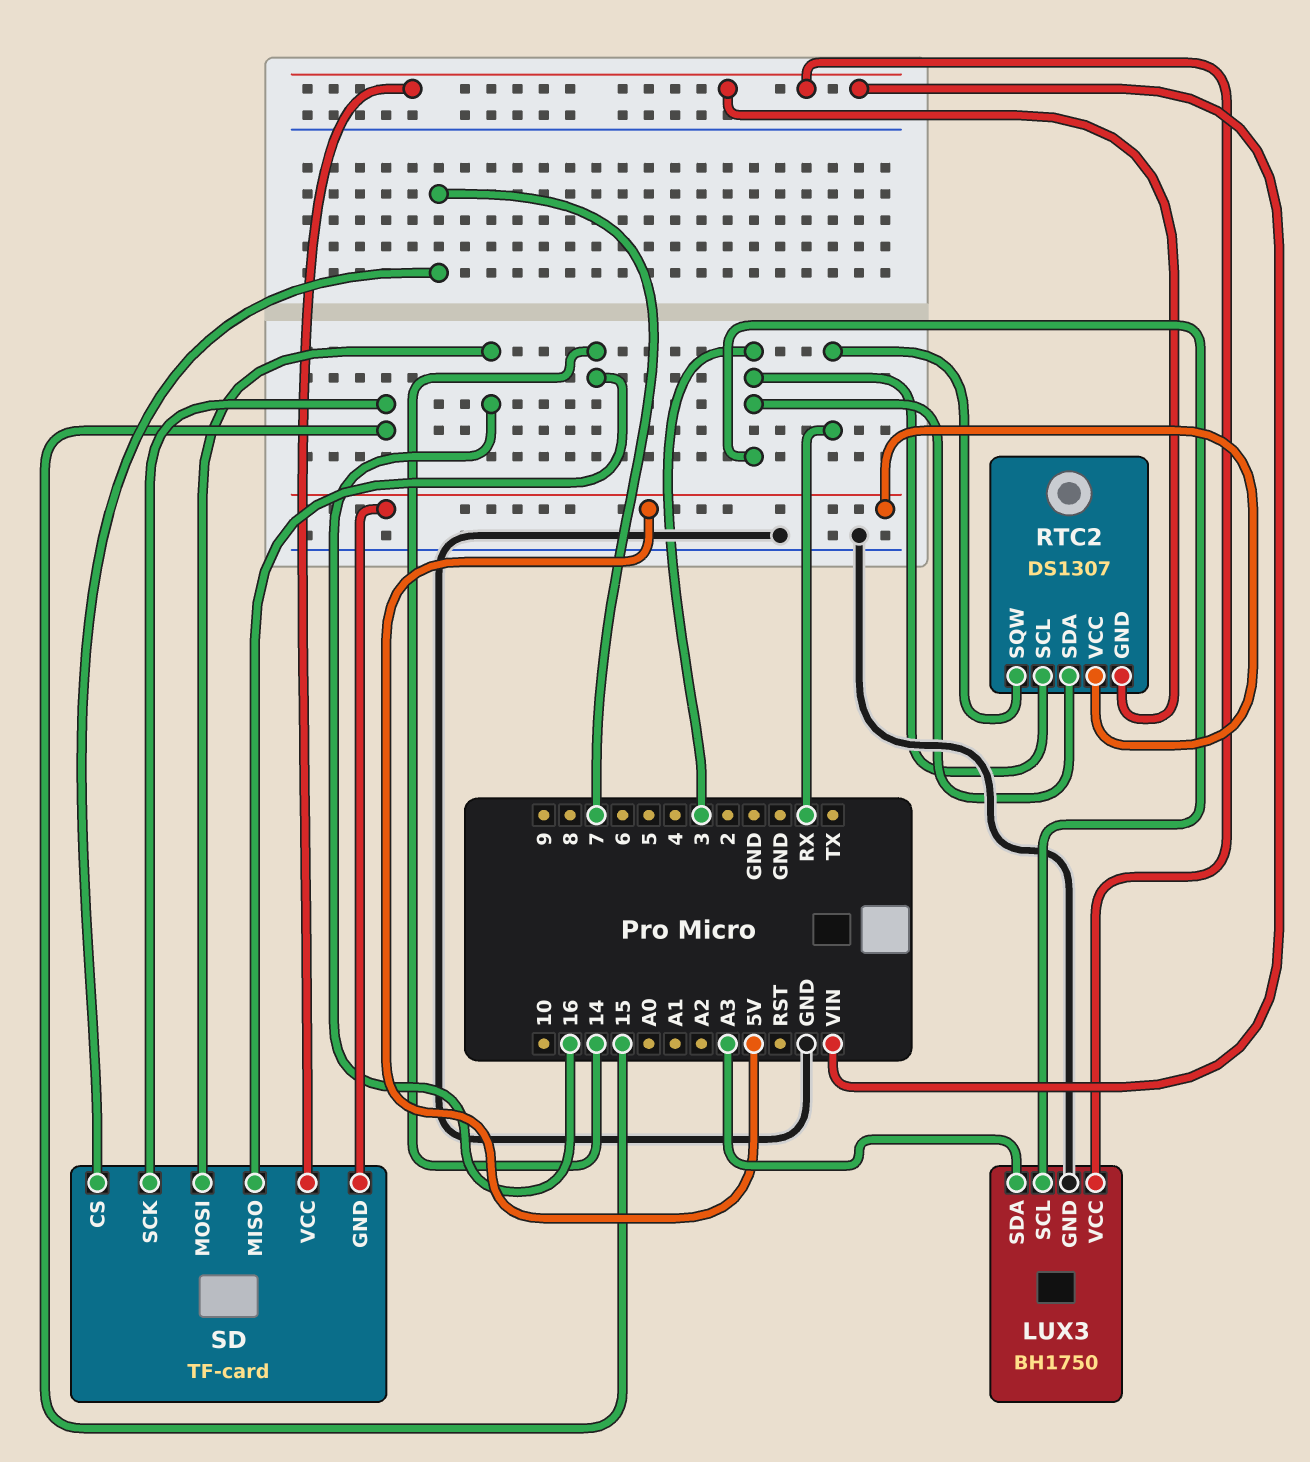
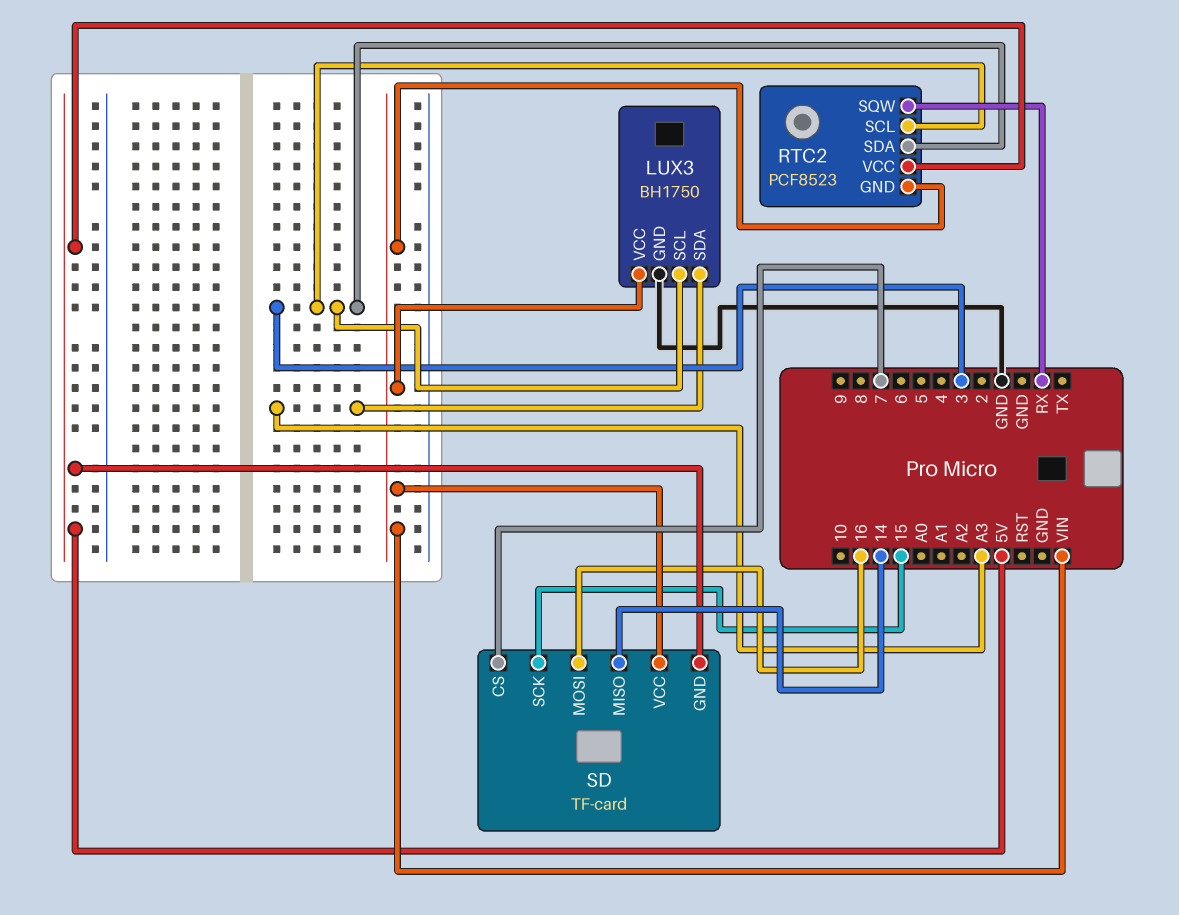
RTC2: DS1307 -> PCF8523

